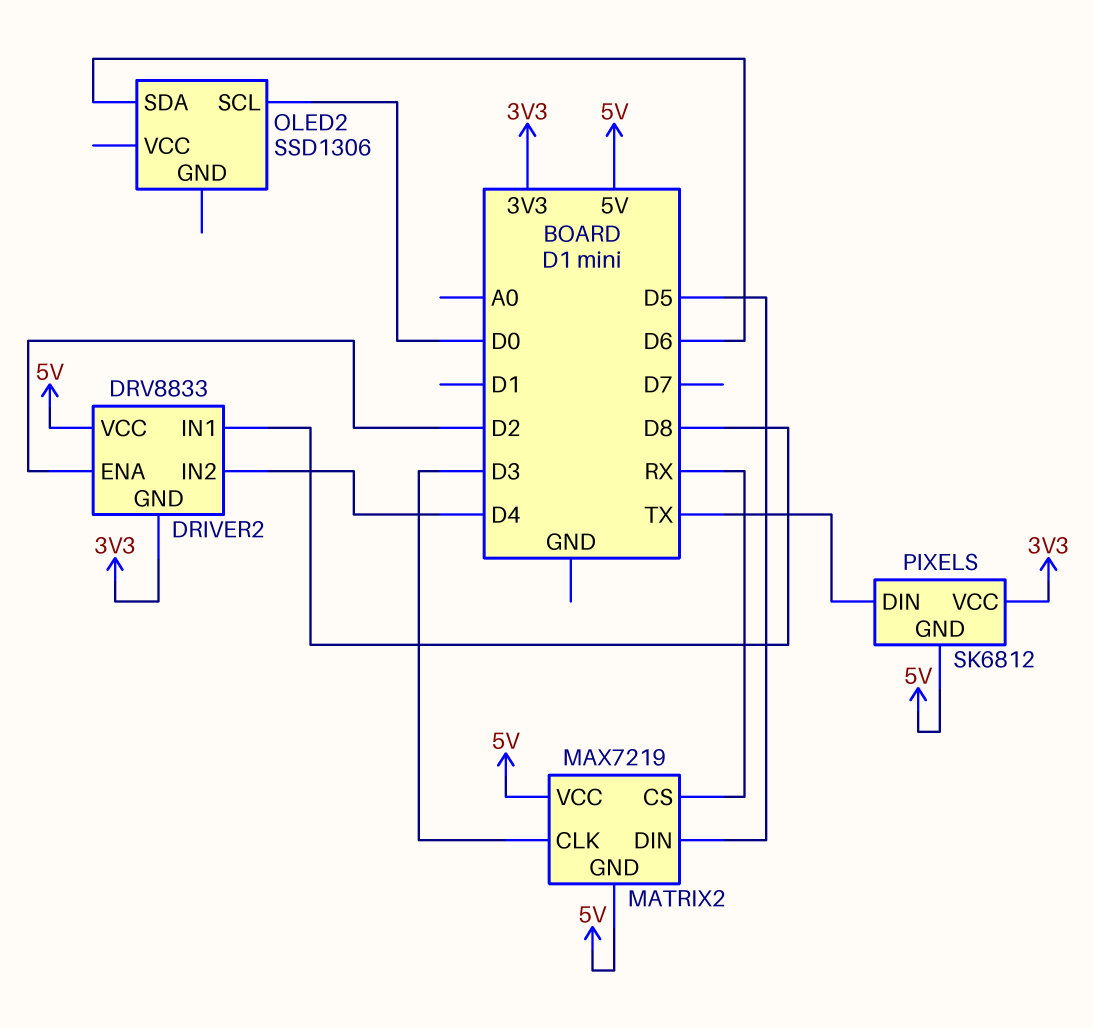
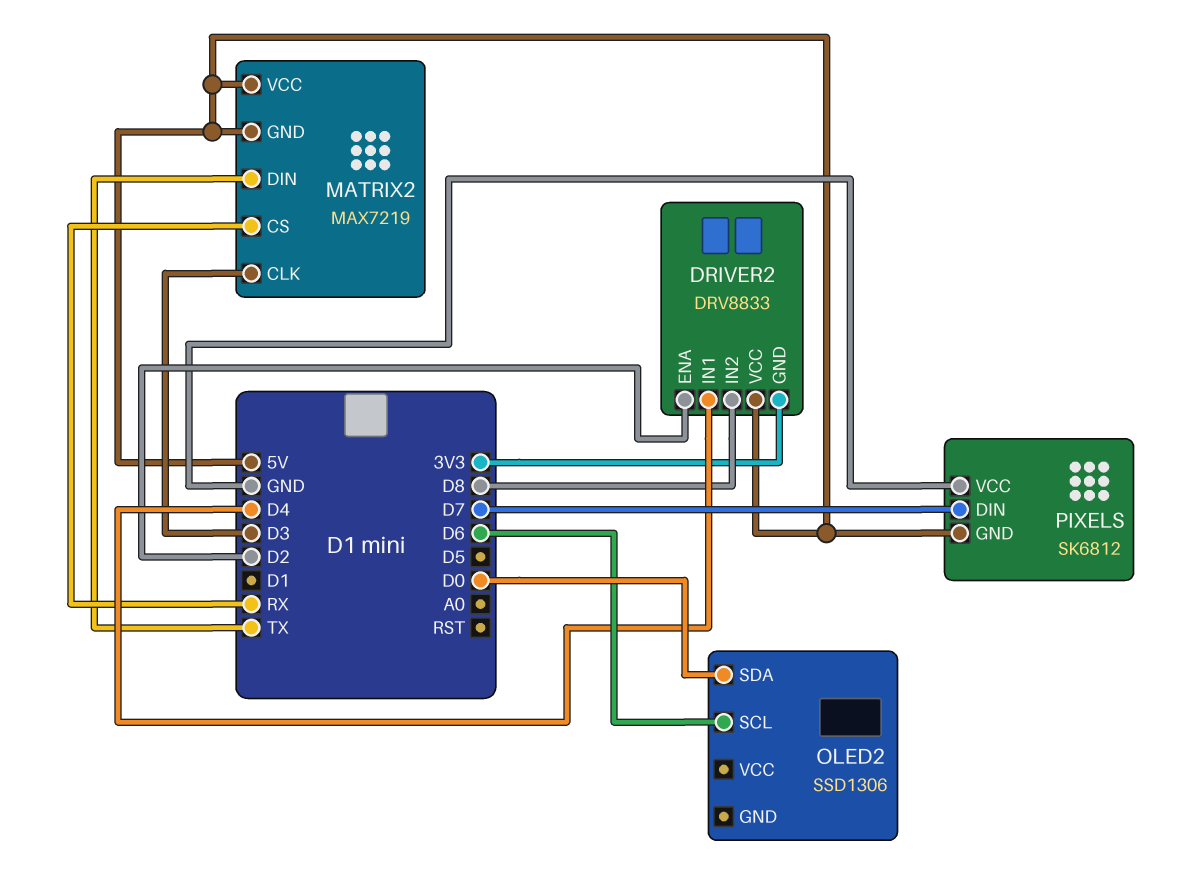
DRIVER2 pin IN1: D8 -> D4
DRIVER2 pin IN2: D4 -> D8
MATRIX2 pin DIN: D5 -> TX
OLED2 pin SCL: D0 -> D6
OLED2 pin SDA: D6 -> D0
PIXELS pin DIN: TX -> D7
PIXELS pin VCC: 3V3 -> GND

